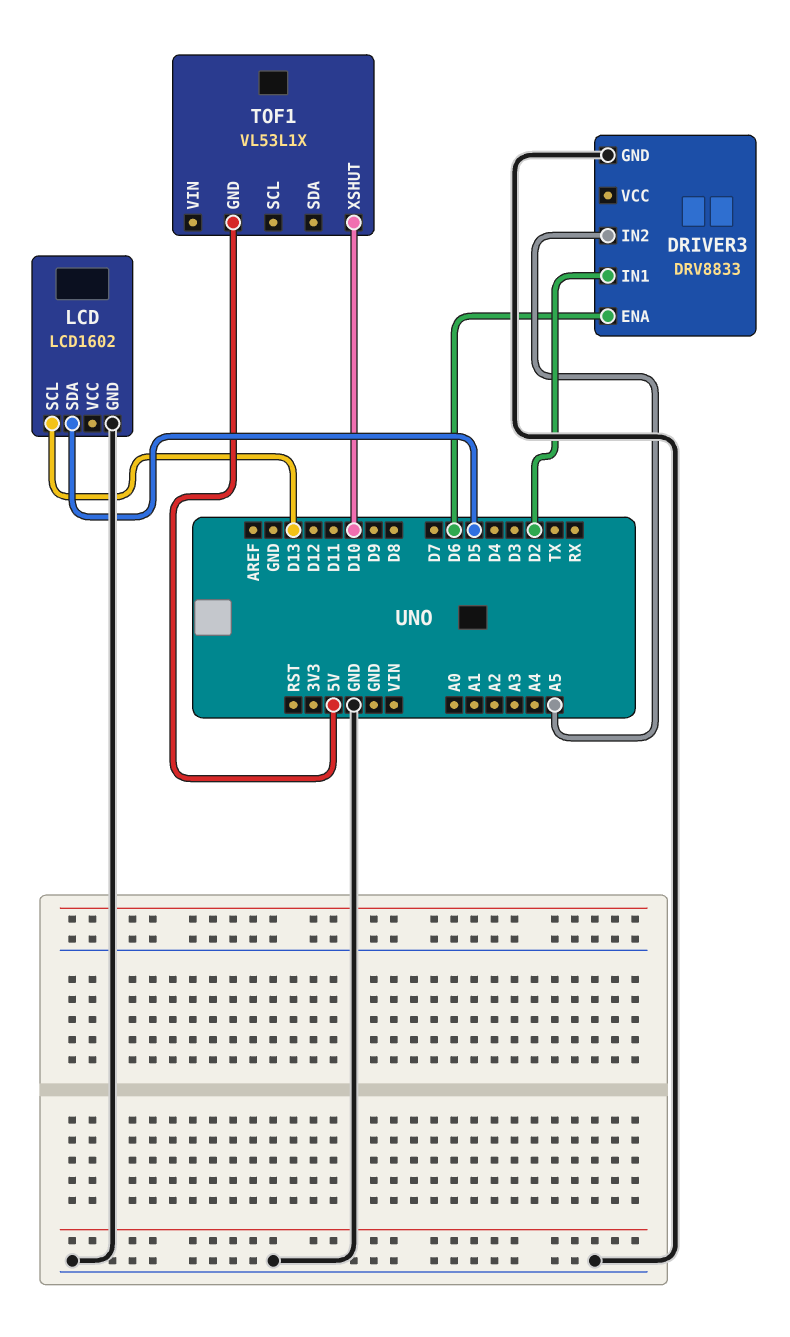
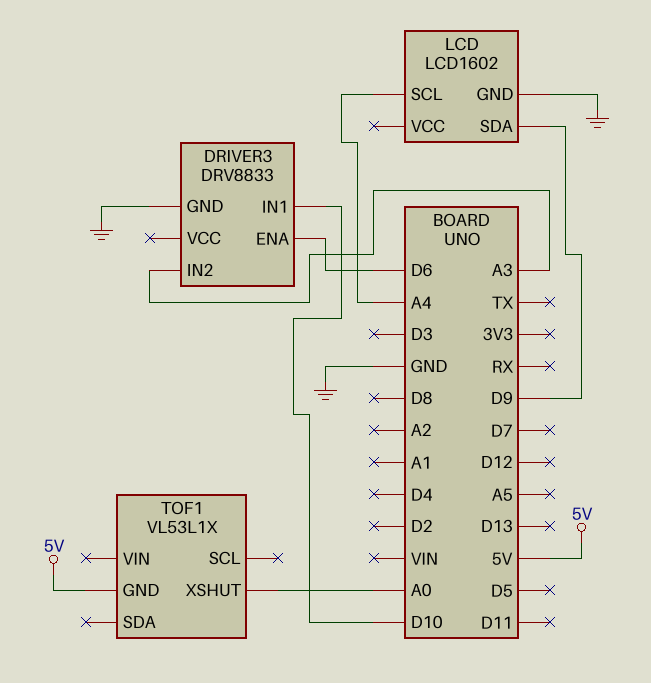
DRIVER3 pin IN1: D2 -> D10
DRIVER3 pin IN2: A5 -> A3
LCD pin SCL: D13 -> A4
LCD pin SDA: D5 -> D9
TOF1 pin XSHUT: D10 -> A0

